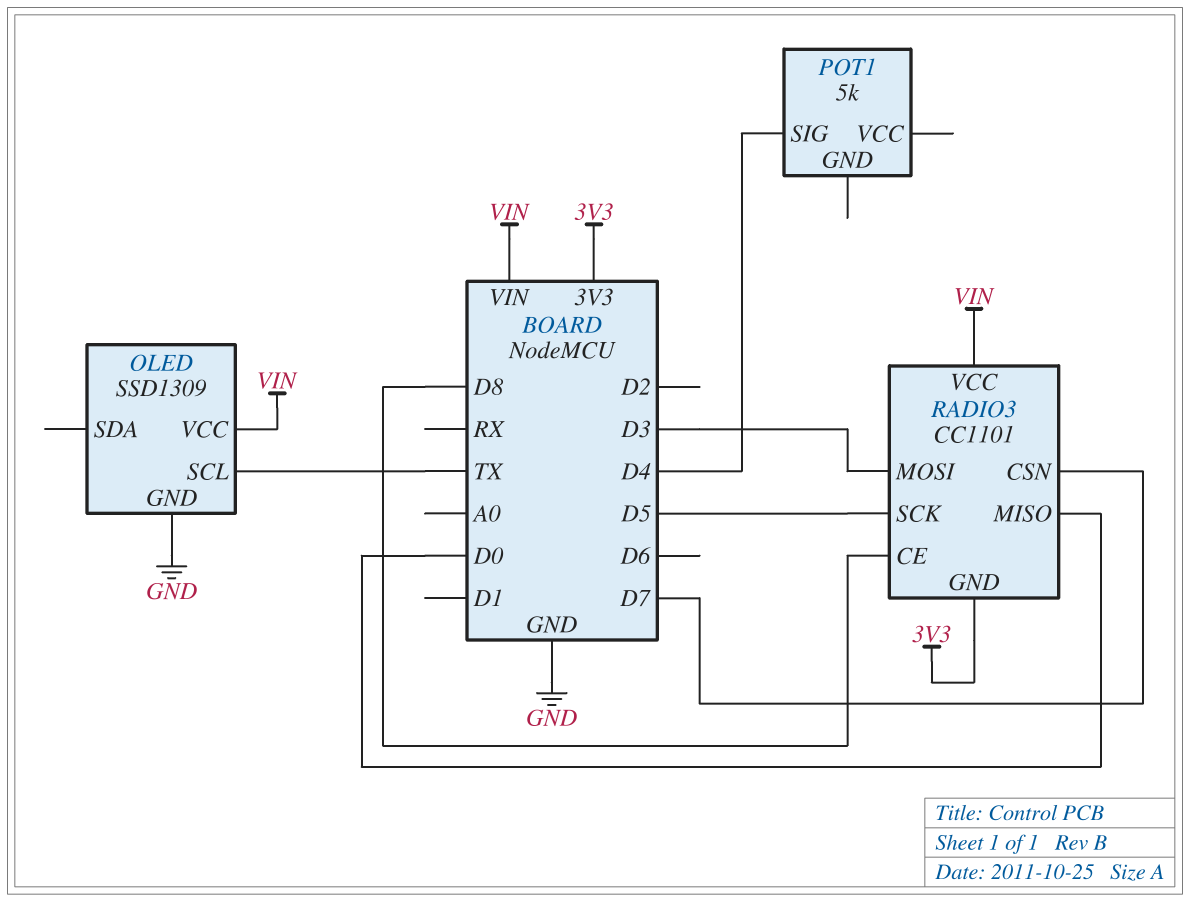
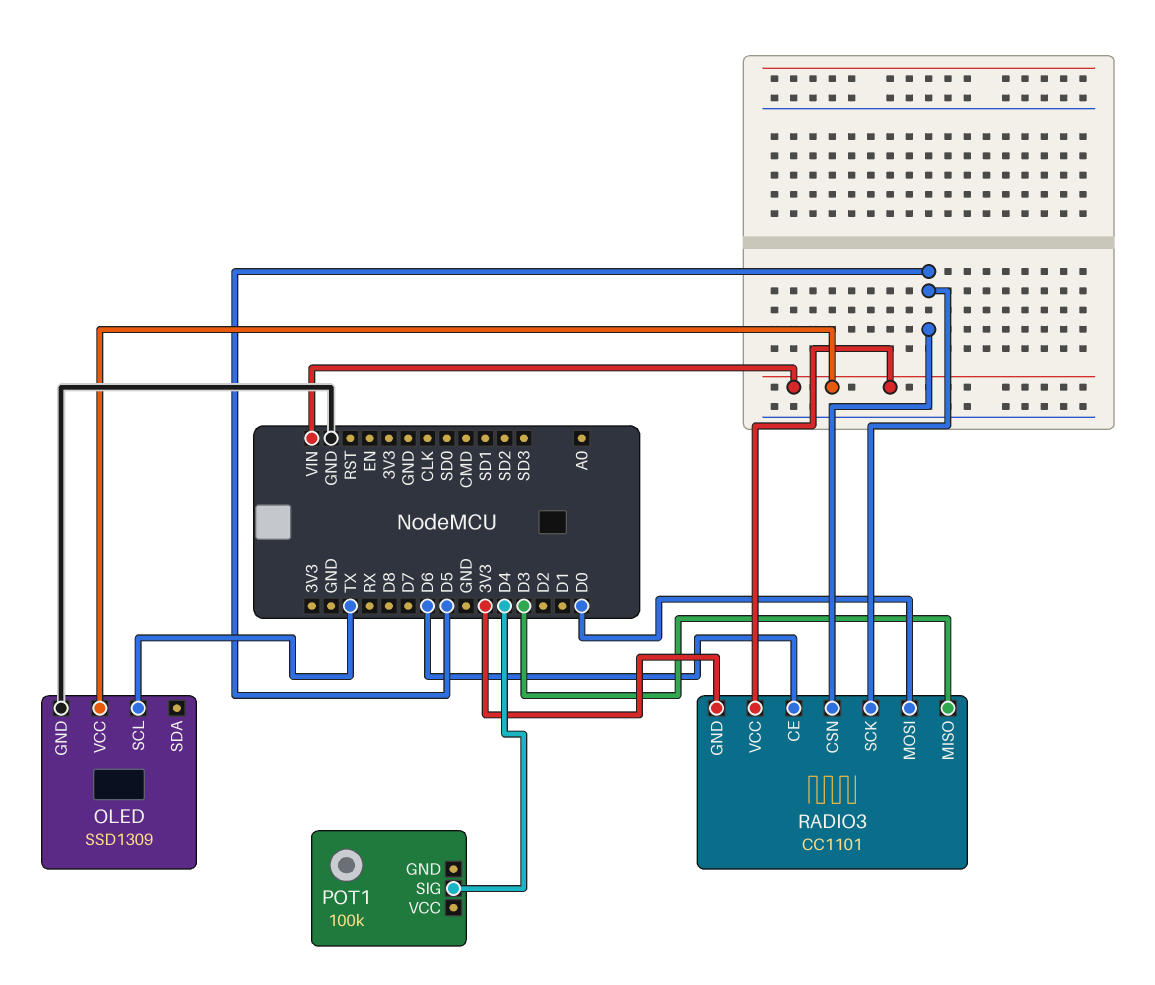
POT1: 5k -> 100k
RADIO3 pin CE: D8 -> D6
RADIO3 pin CSN: D7 -> D5
RADIO3 pin MISO: D0 -> D3
RADIO3 pin MOSI: D3 -> D0

